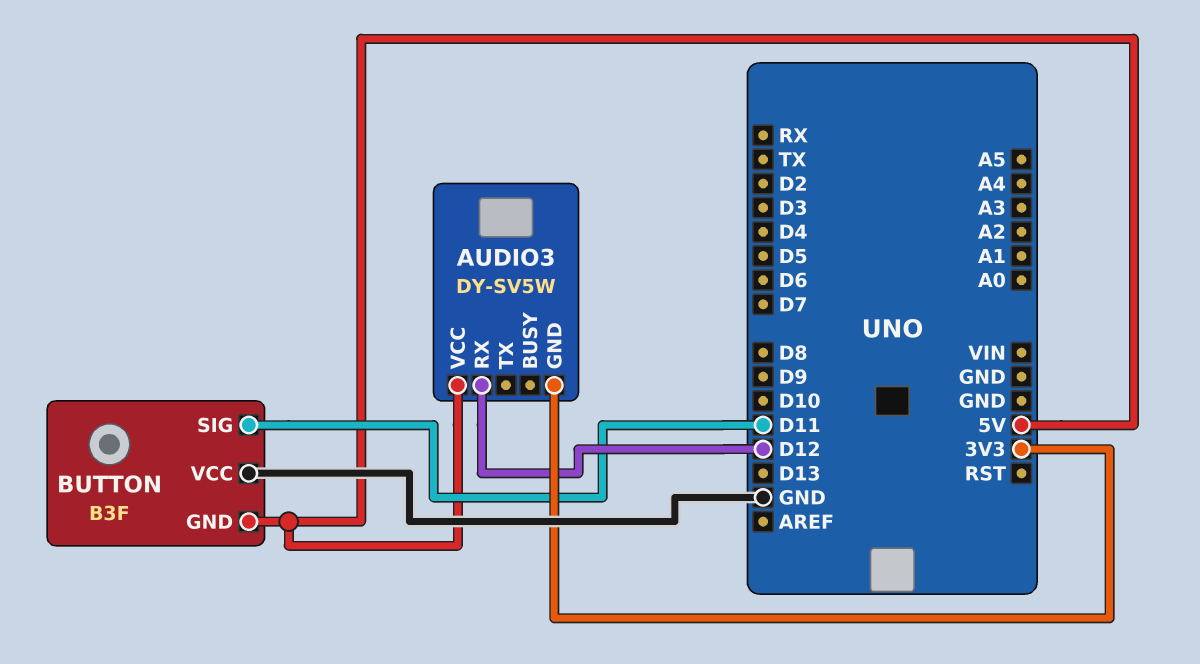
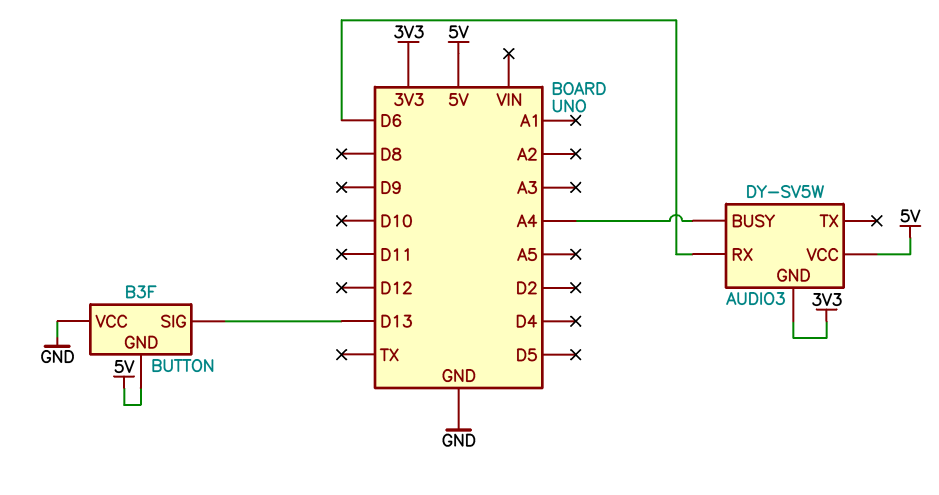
AUDIO3 pin BUSY: none -> A4
AUDIO3 pin RX: D12 -> D6
BUTTON pin SIG: D11 -> D13

